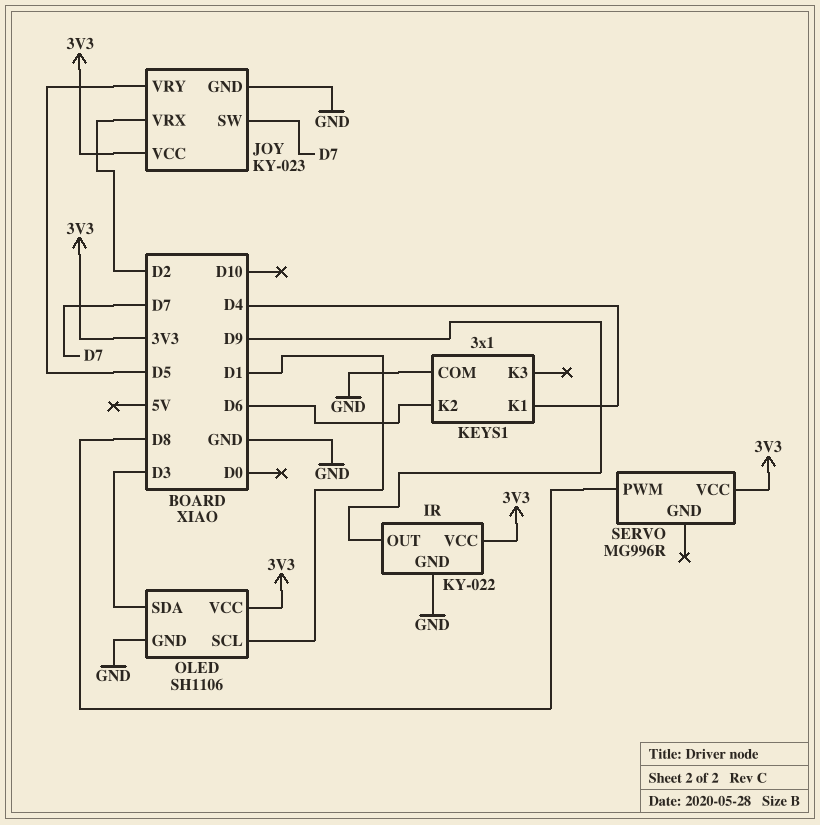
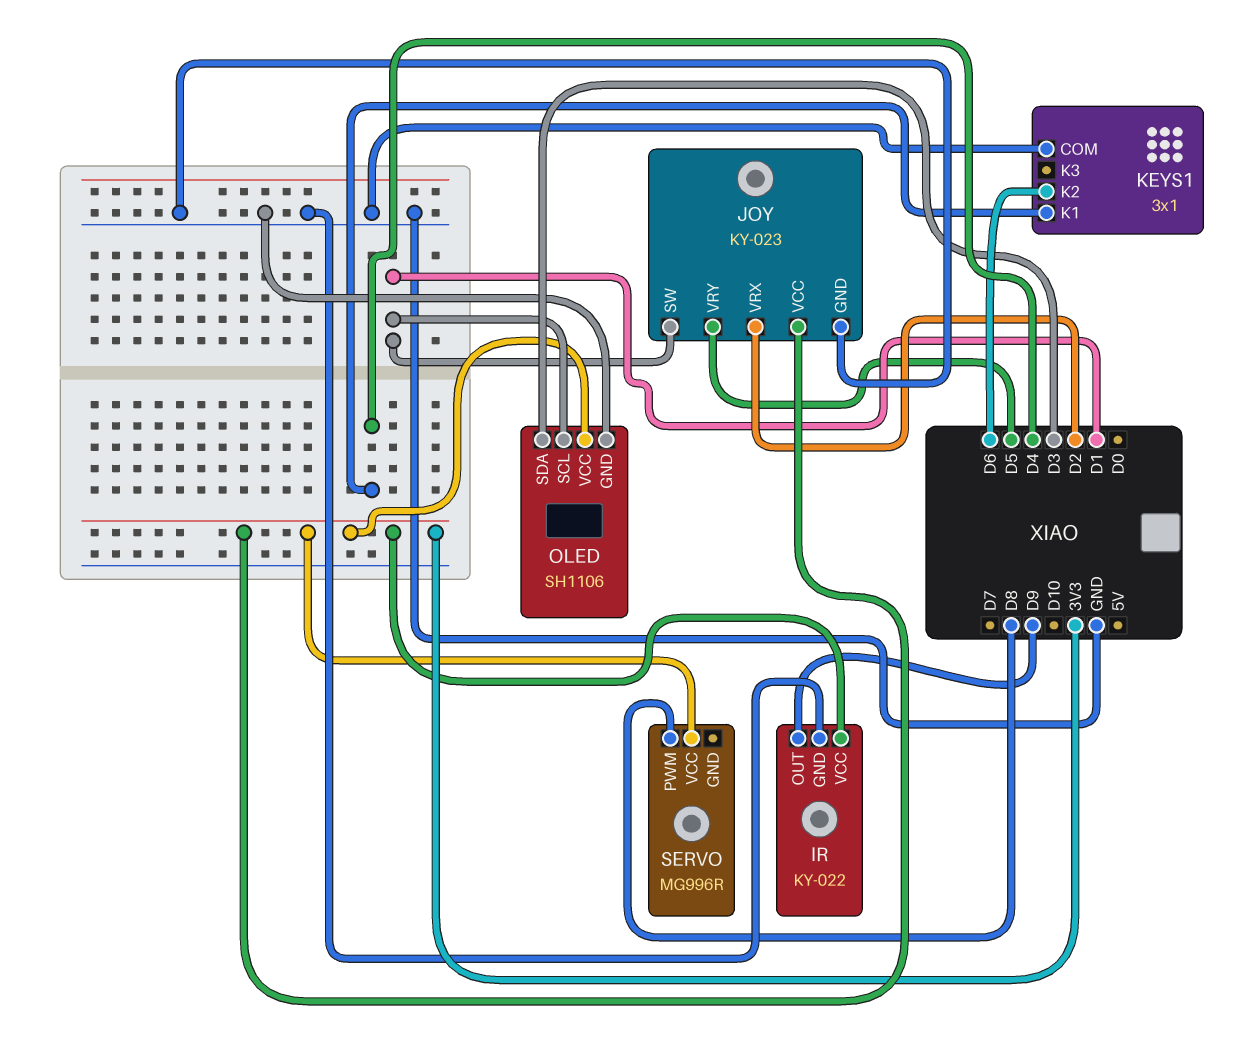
JOY pin SW: D7 -> D1

